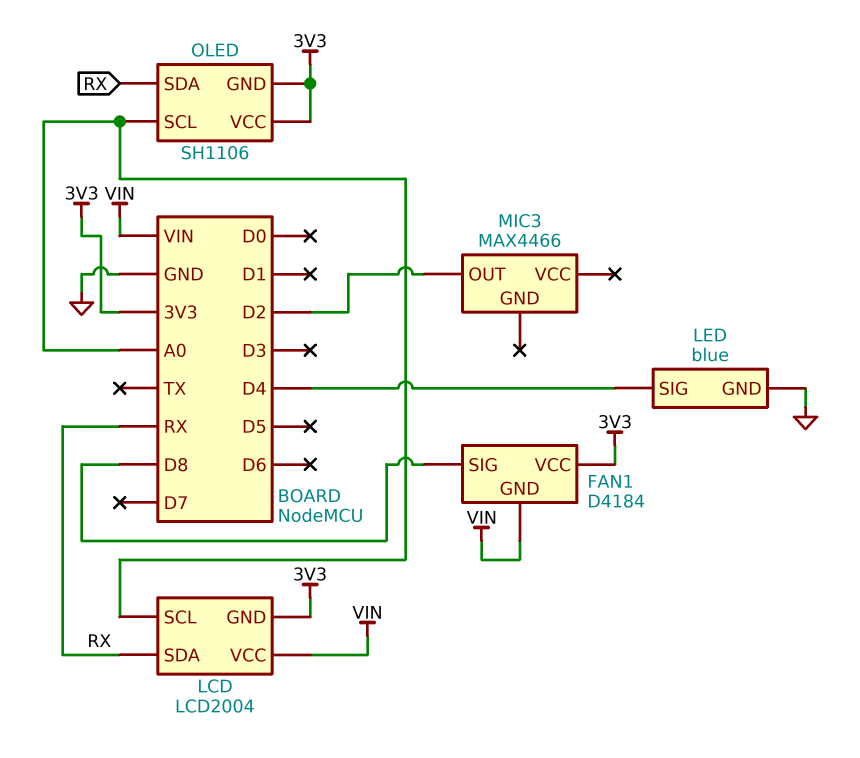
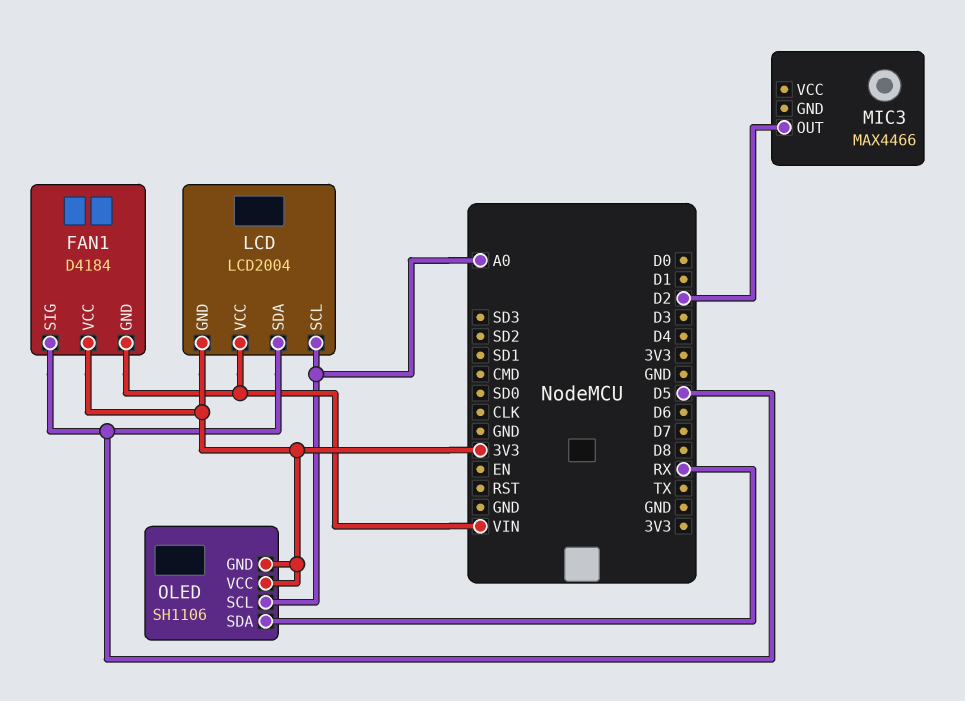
FAN1 pin SIG: D8 -> D5
LCD pin SDA: RX -> D5
LED: blue -> none
LED pin GND: GND -> none
LED pin SIG: D4 -> none

